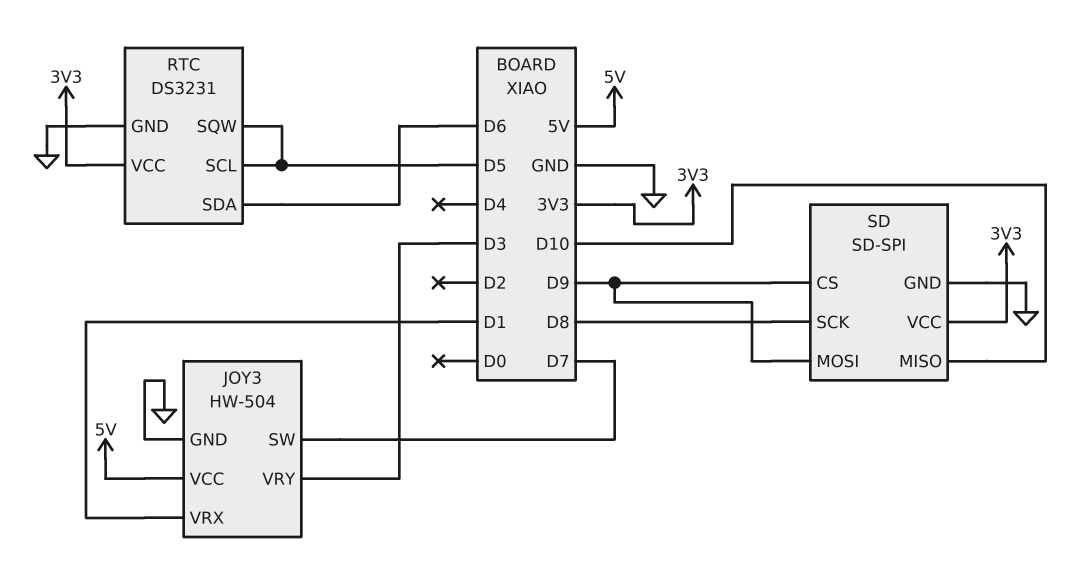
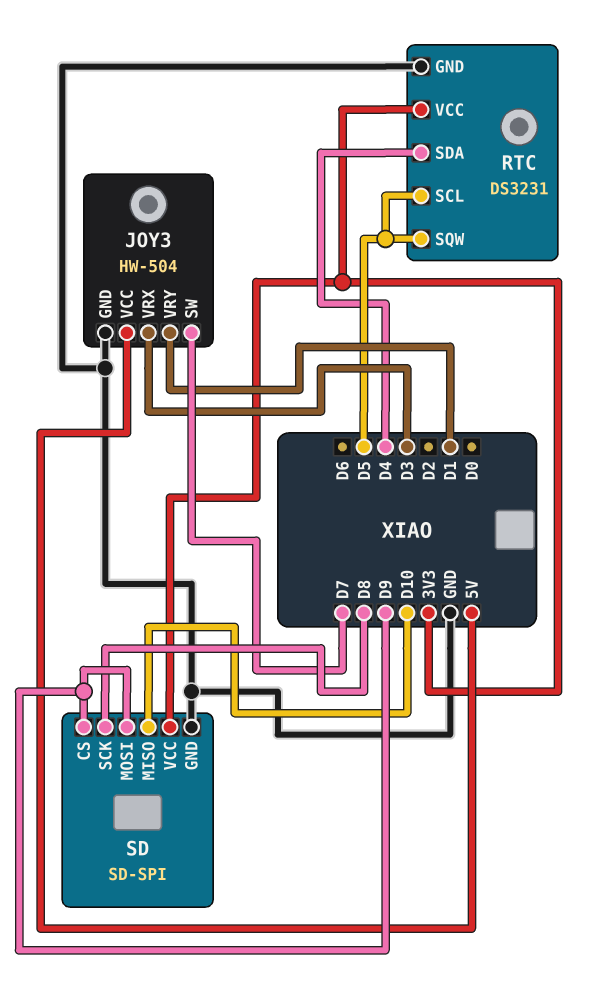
JOY3 pin VRX: D1 -> D3
JOY3 pin VRY: D3 -> D1
RTC pin SDA: D6 -> D4

